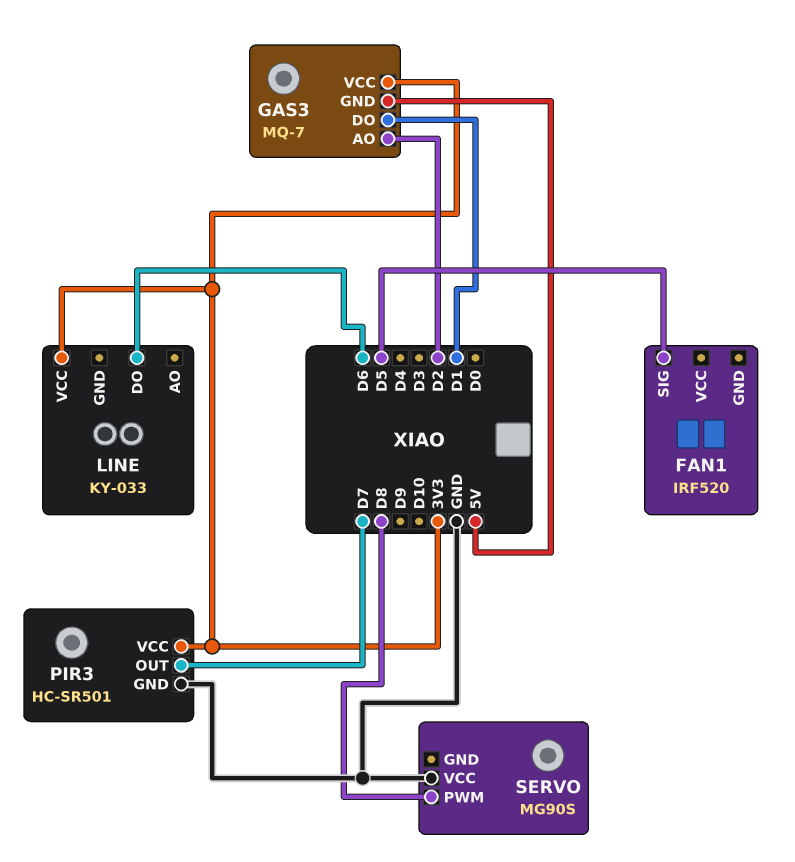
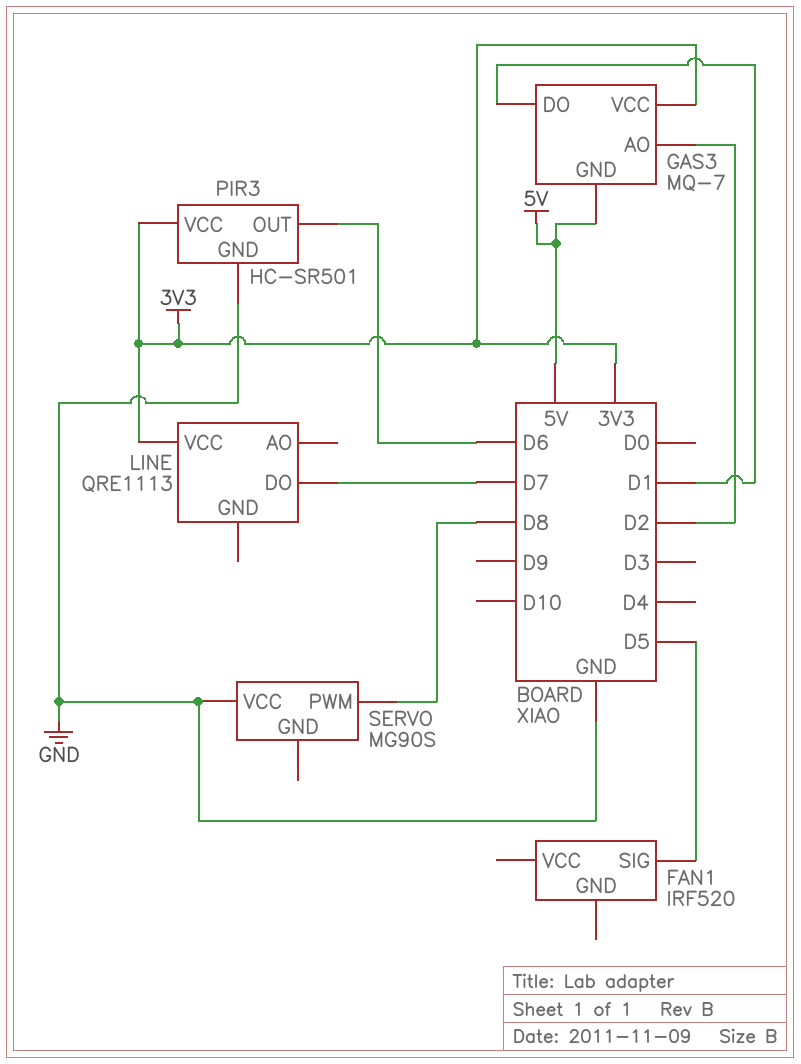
LINE: KY-033 -> QRE1113
LINE pin DO: D6 -> D7
PIR3 pin OUT: D7 -> D6

